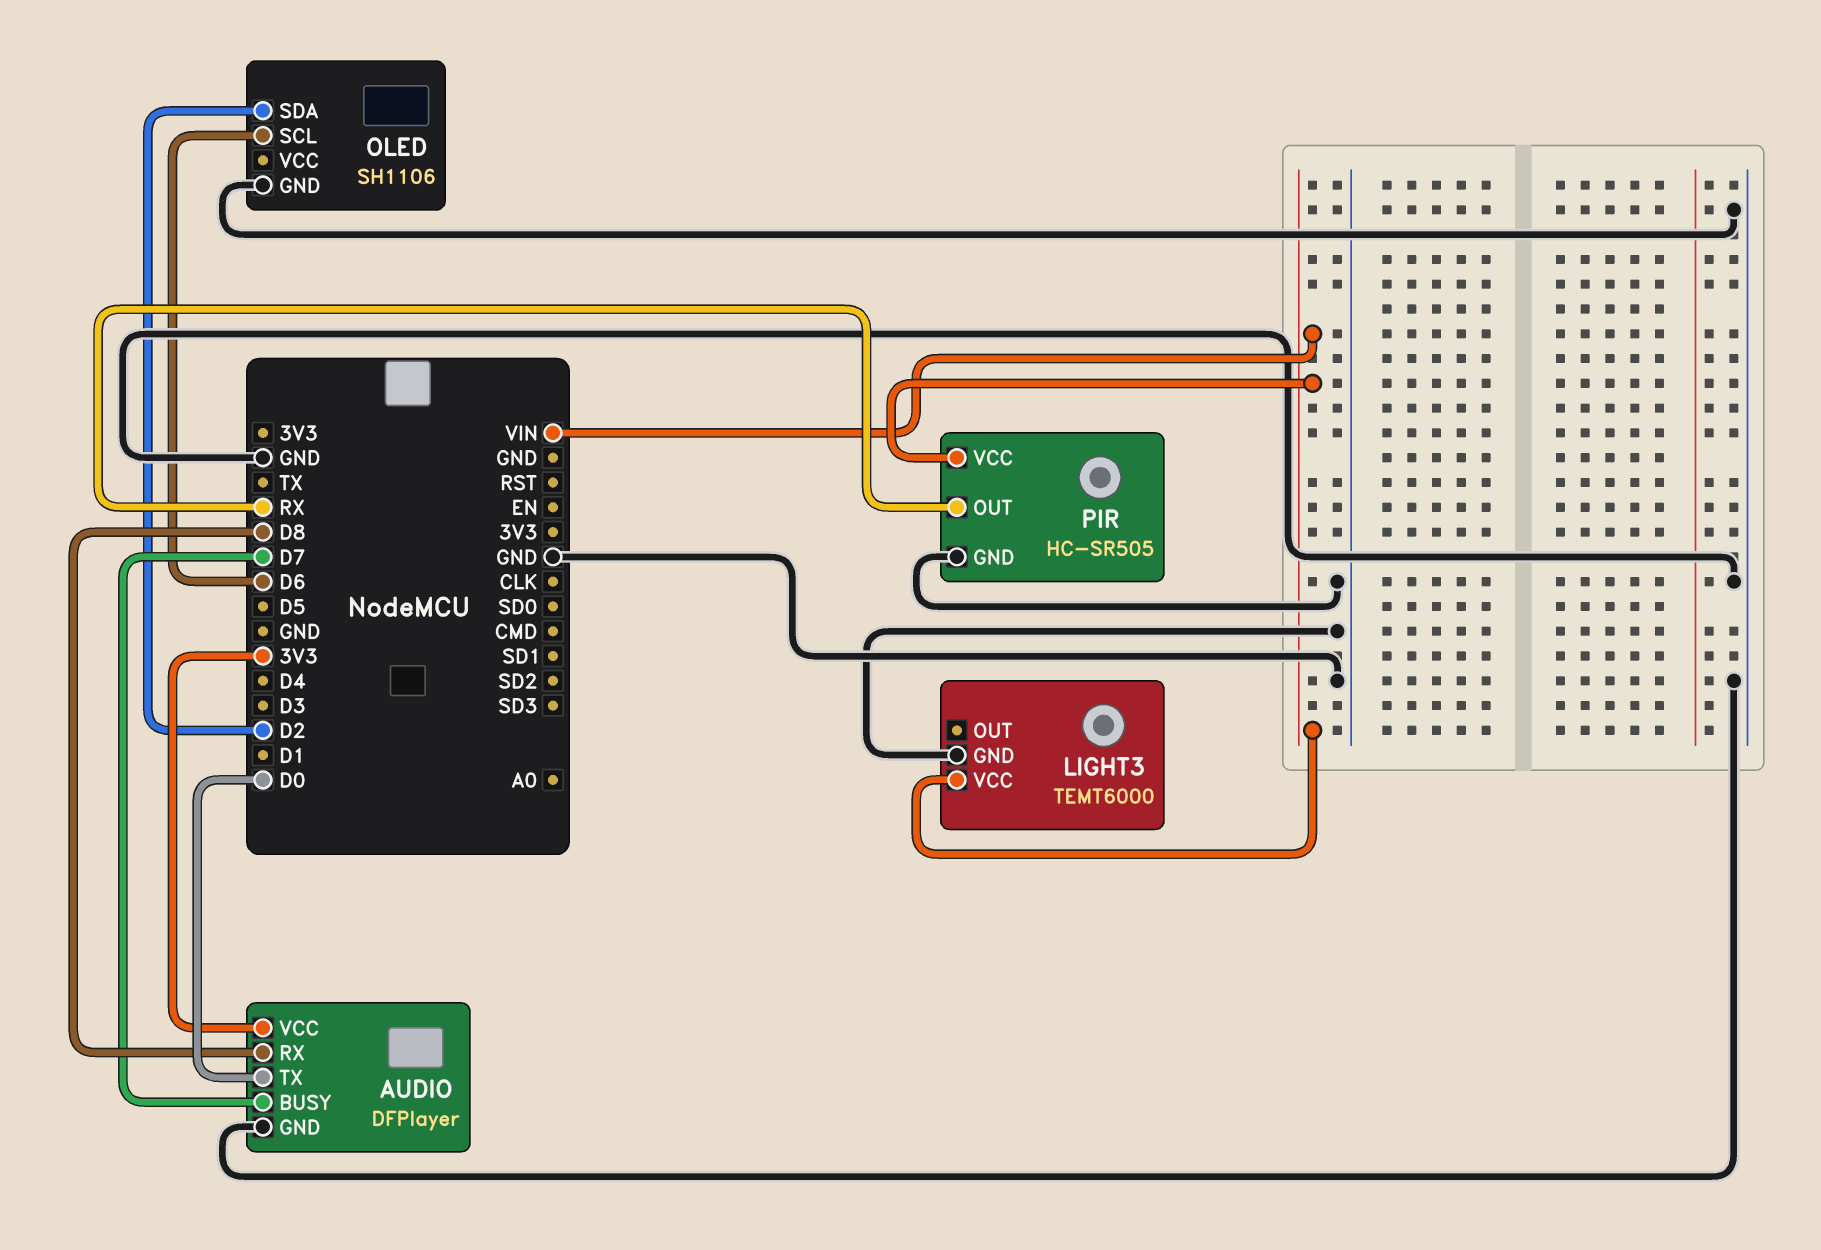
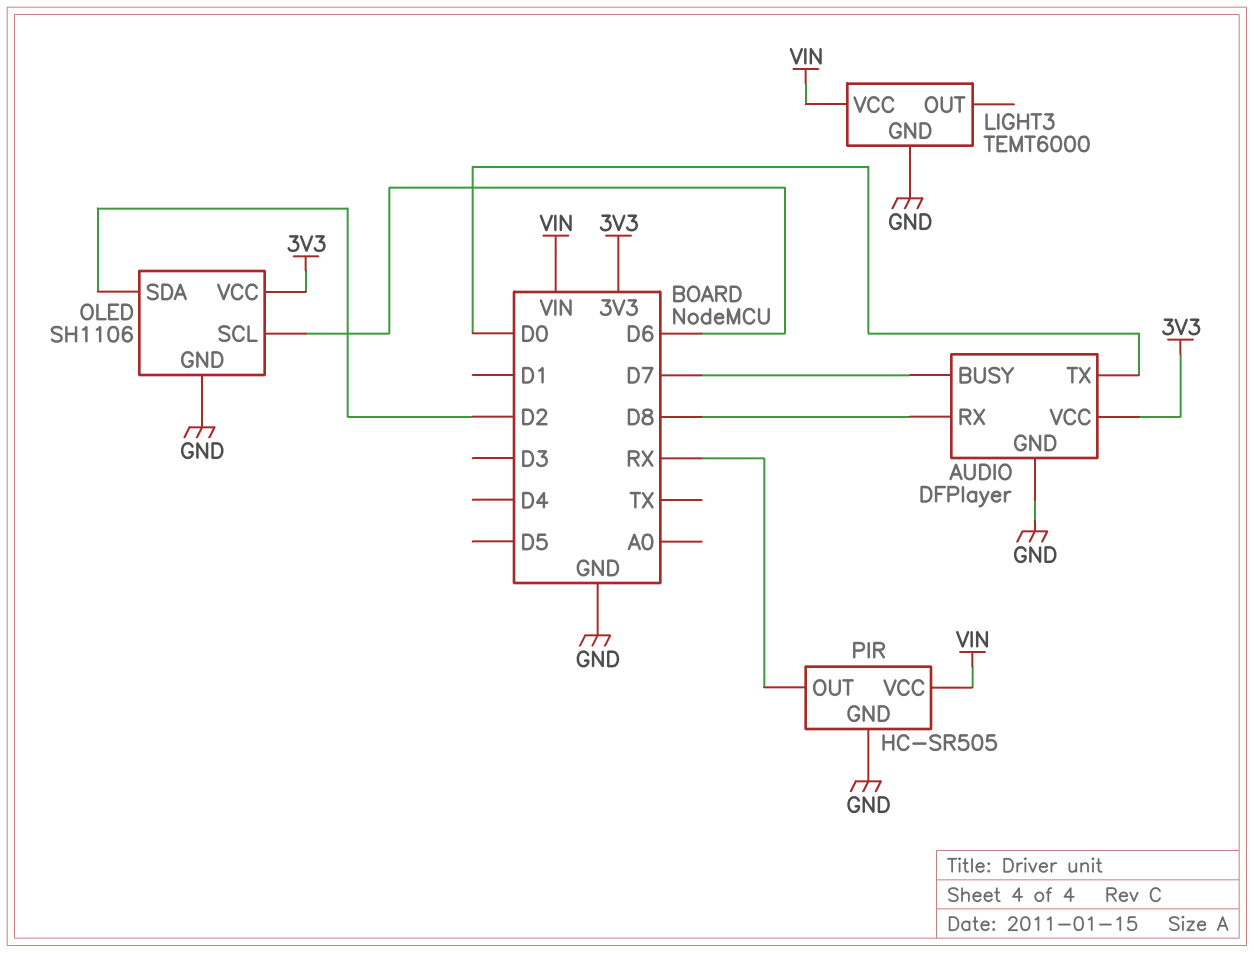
OLED pin VCC: none -> 3V3

